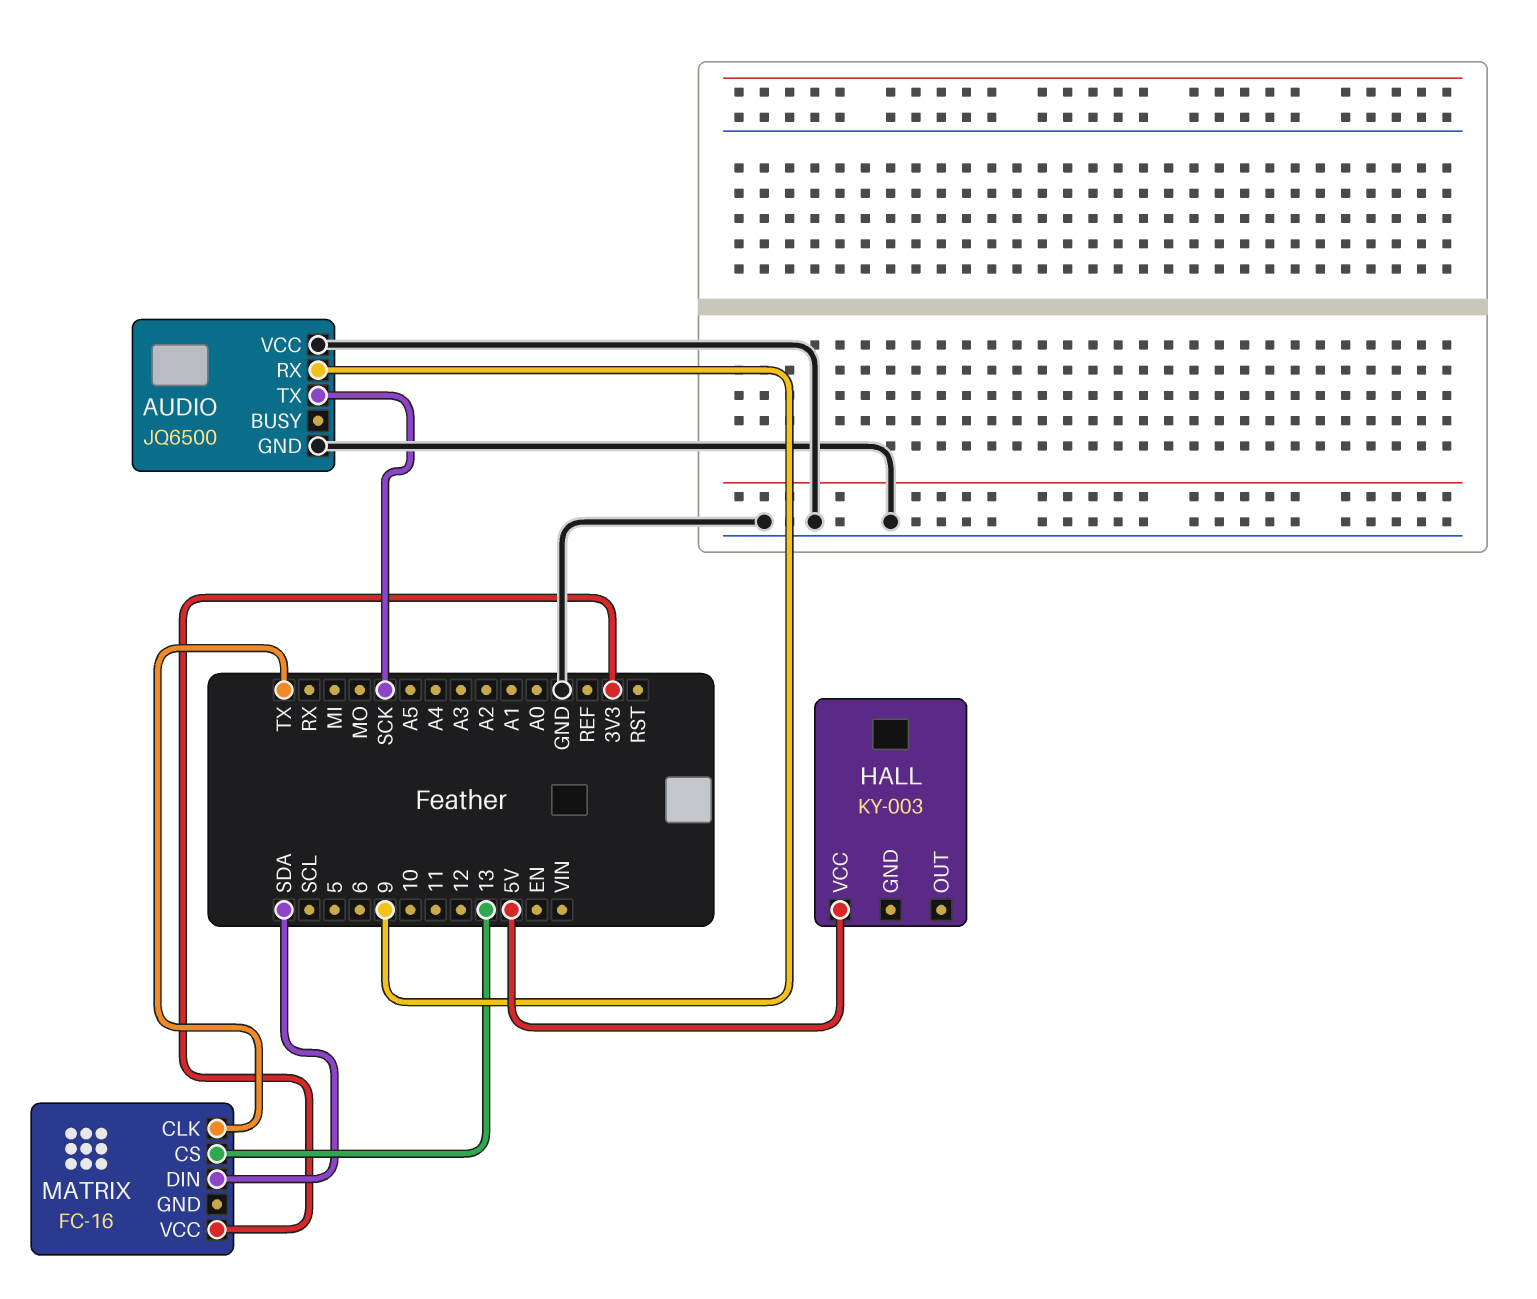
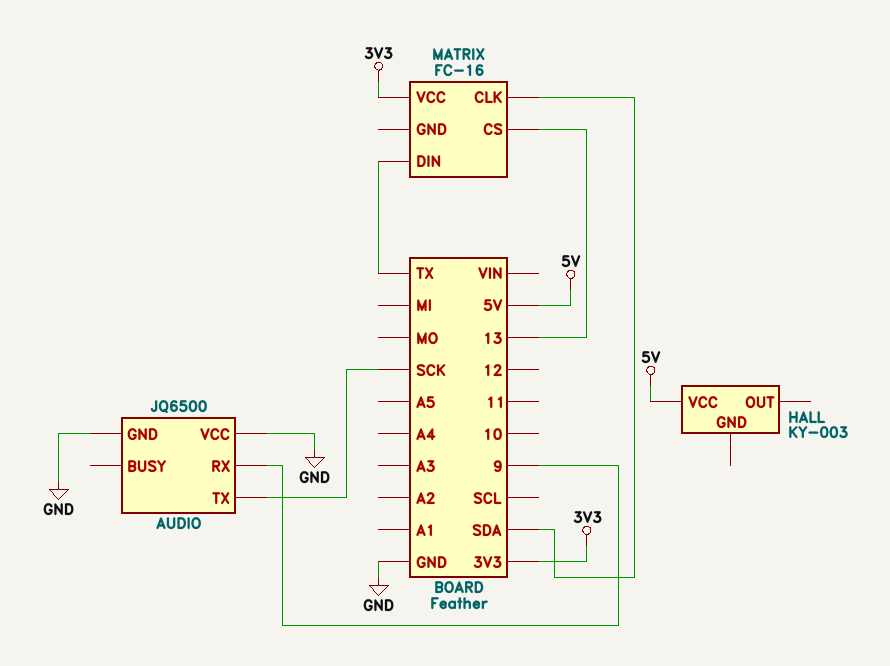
MATRIX pin CLK: TX -> SDA
MATRIX pin DIN: SDA -> TX

